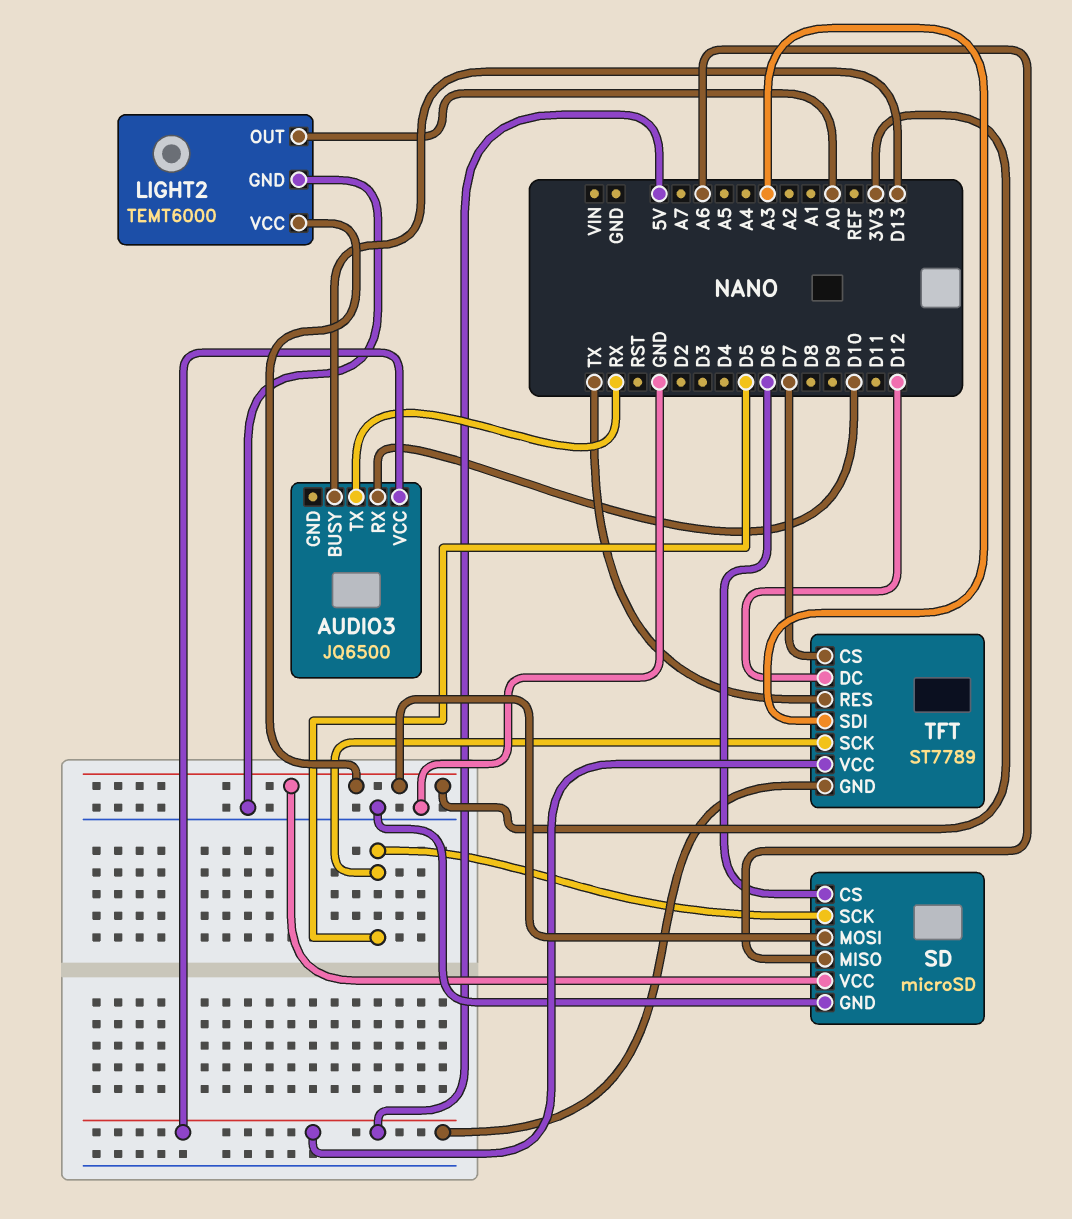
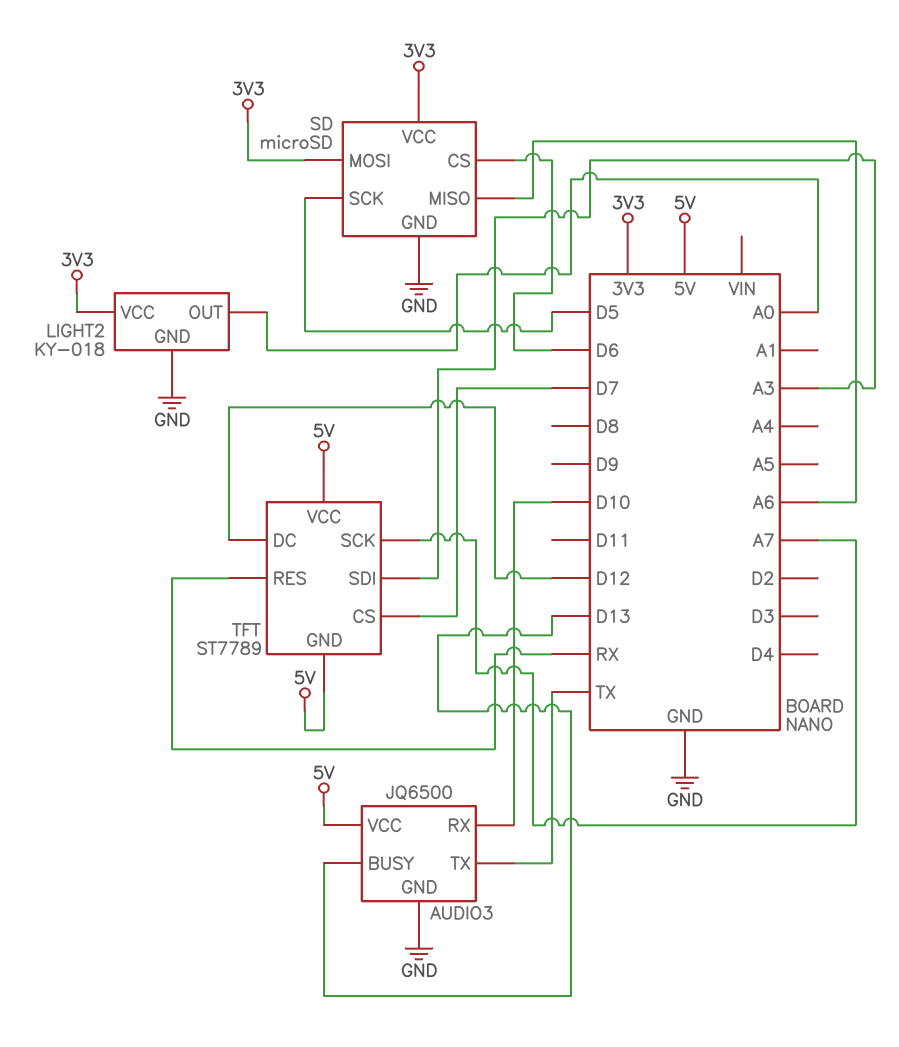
AUDIO3 pin GND: none -> GND
AUDIO3 pin TX: RX -> TX
LIGHT2: TEMT6000 -> KY-018
TFT pin RES: TX -> RX
TFT pin SCK: D5 -> A7

